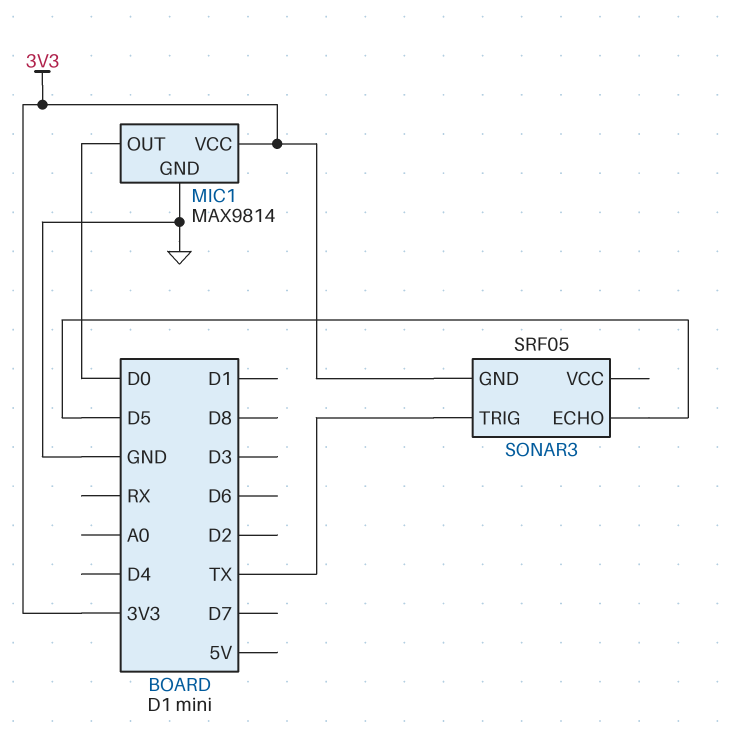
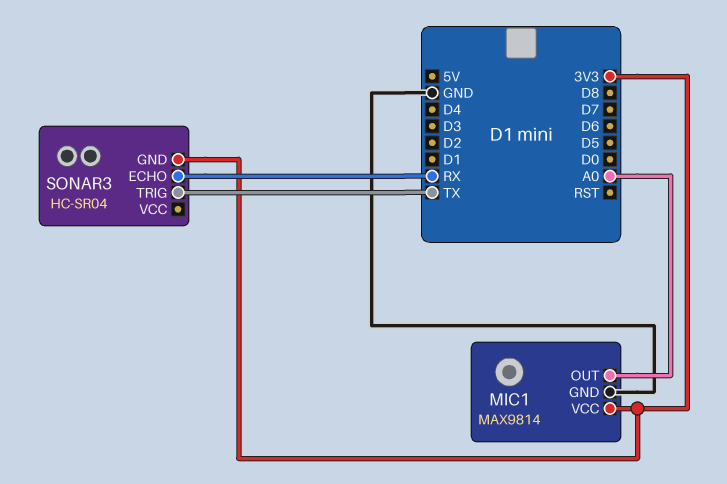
MIC1 pin OUT: D0 -> A0
SONAR3: SRF05 -> HC-SR04
SONAR3 pin ECHO: D5 -> RX

